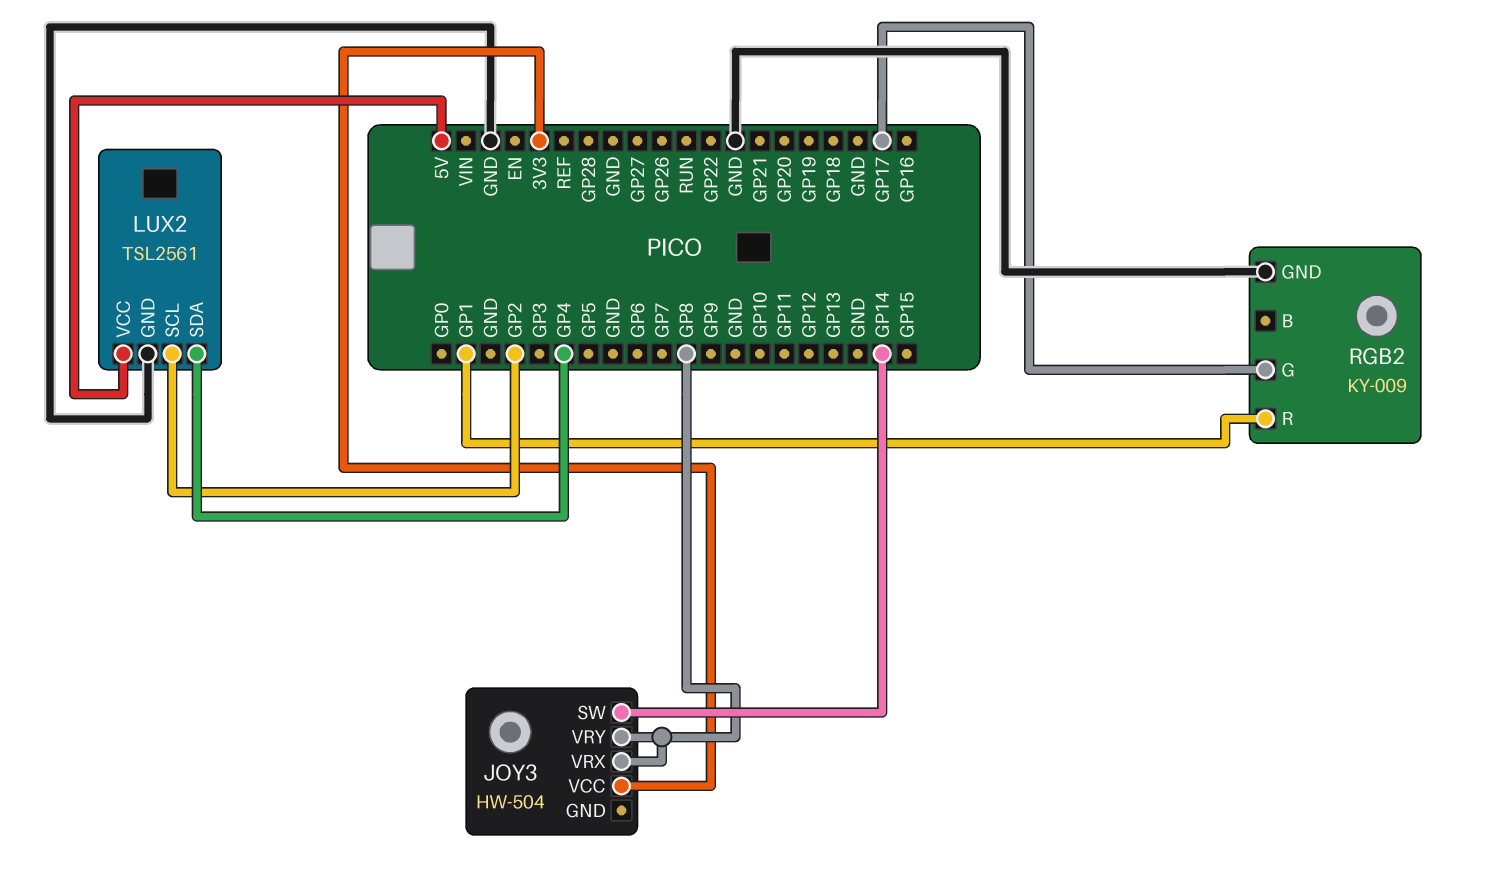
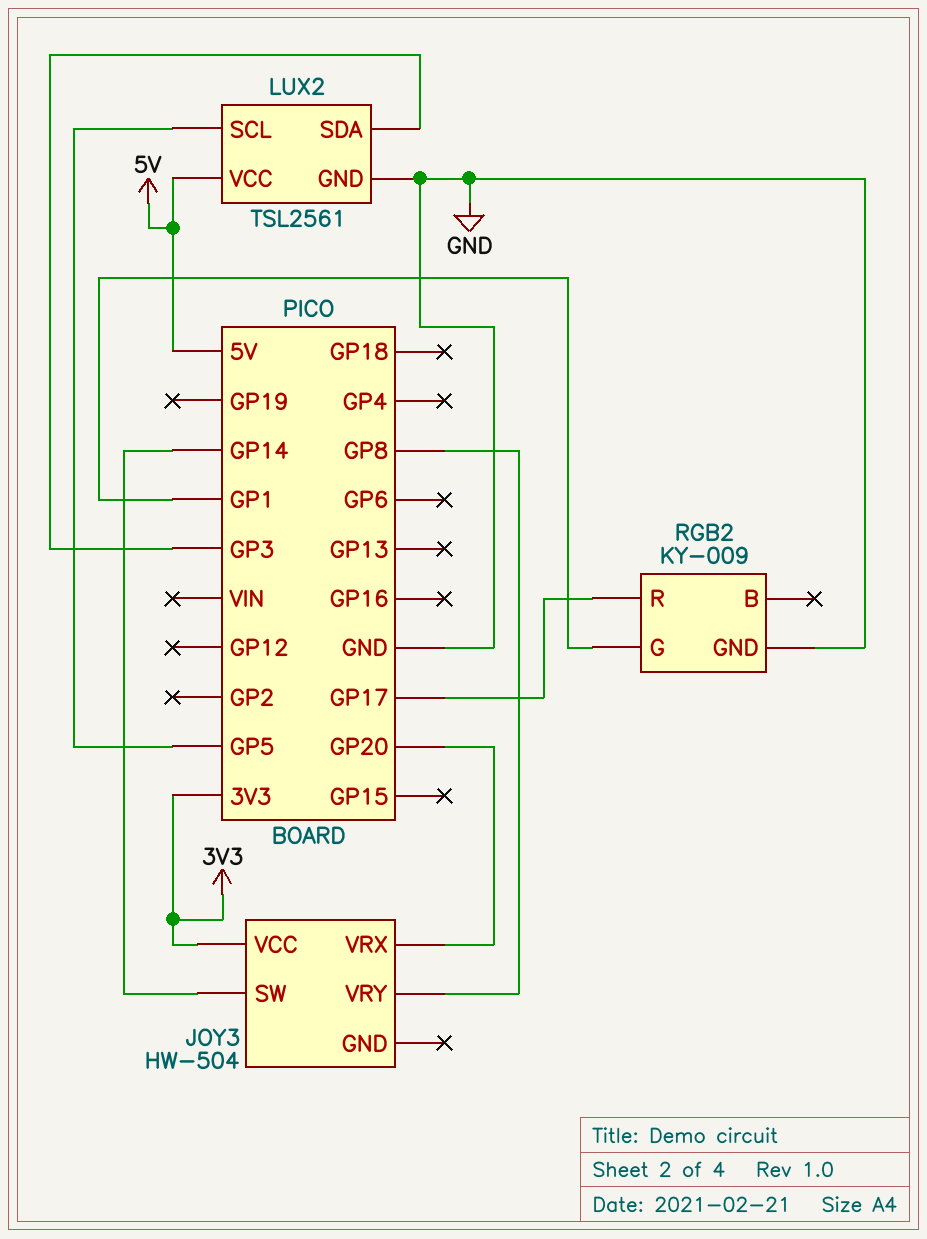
JOY3 pin VRX: GP8 -> GP20
LUX2 pin SCL: GP2 -> GP5
LUX2 pin SDA: GP4 -> GP3
RGB2 pin G: GP17 -> GP1
RGB2 pin R: GP1 -> GP17

